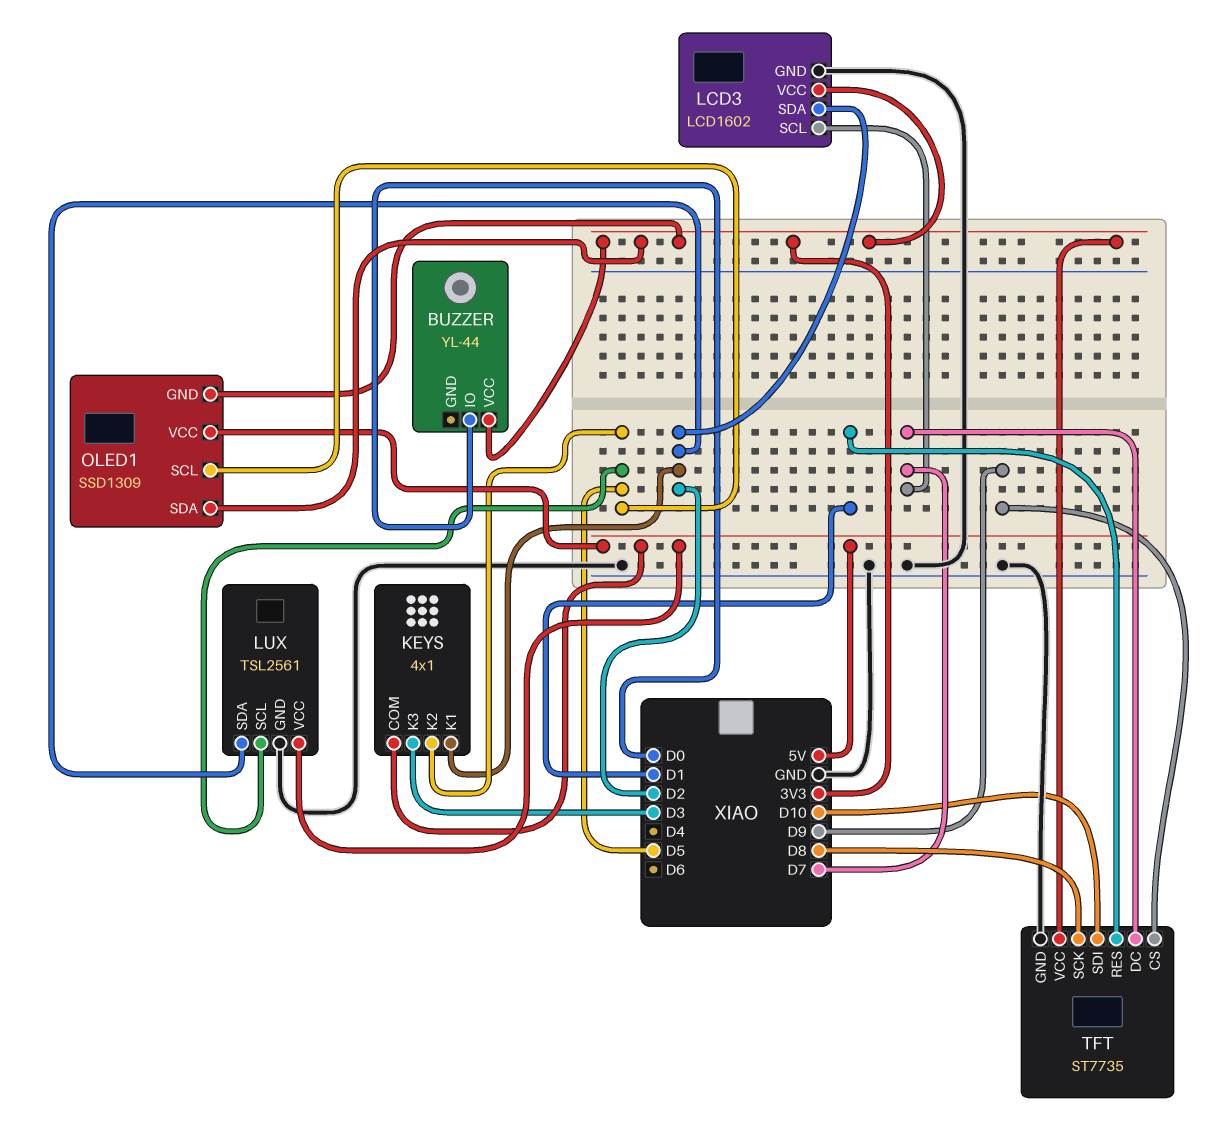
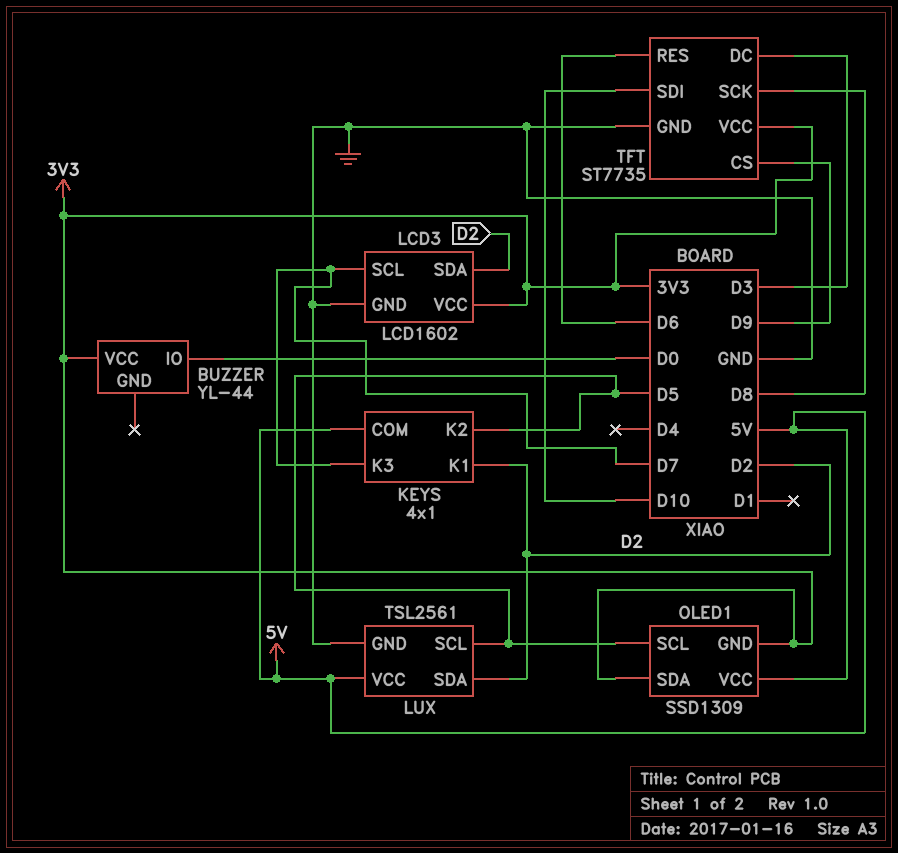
KEYS pin K3: D3 -> D7
TFT pin DC: D7 -> D3
TFT pin RES: D1 -> D6

